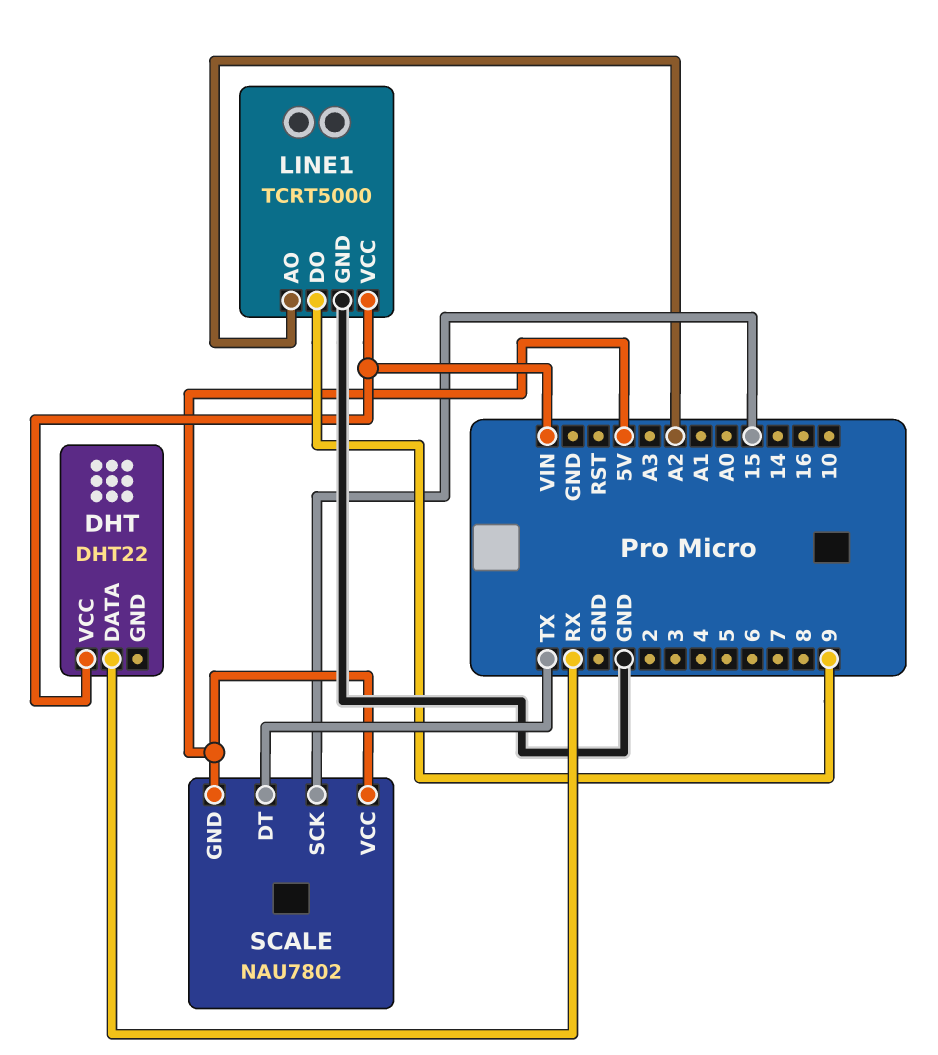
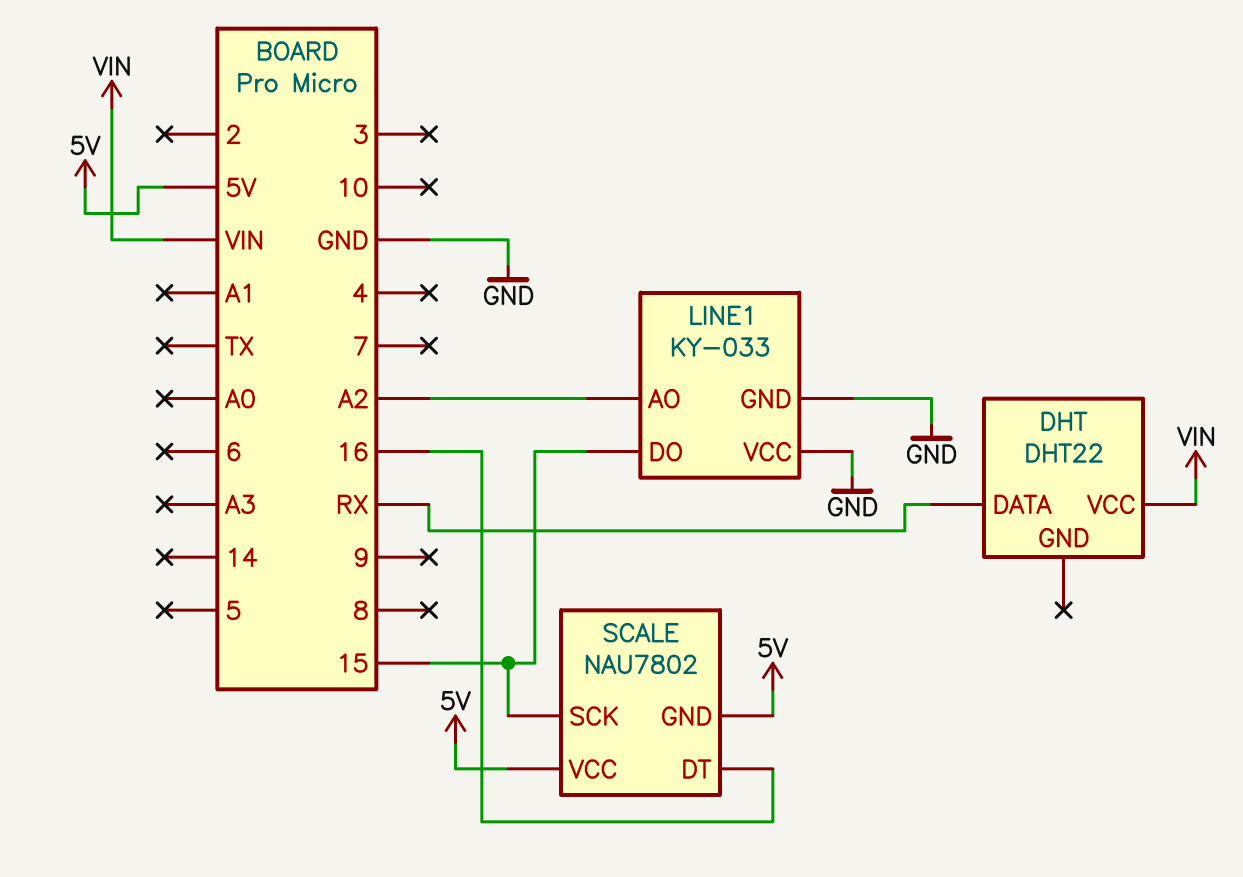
LINE1: TCRT5000 -> KY-033
LINE1 pin DO: 9 -> 15
LINE1 pin VCC: VIN -> GND
SCALE pin DT: TX -> 16

